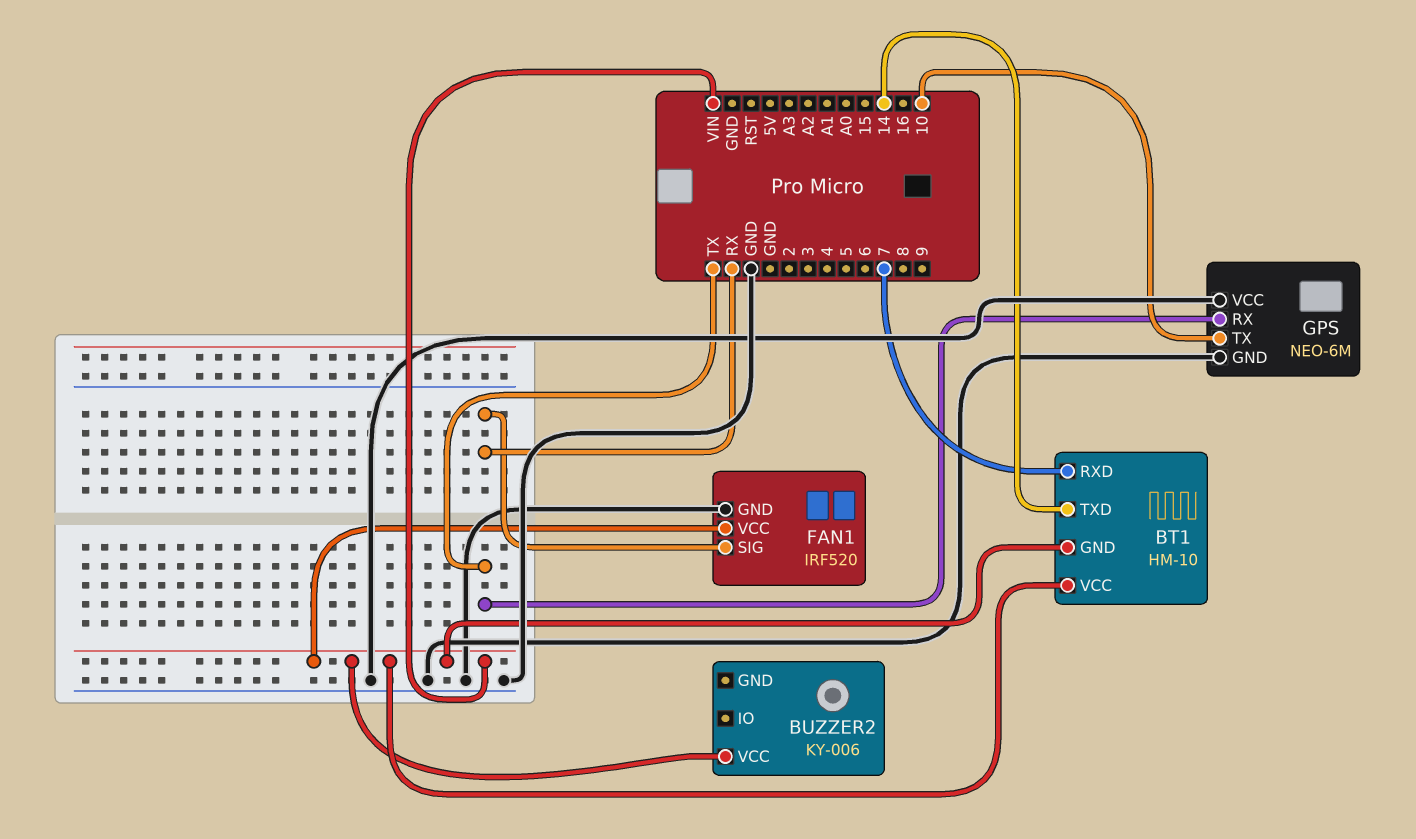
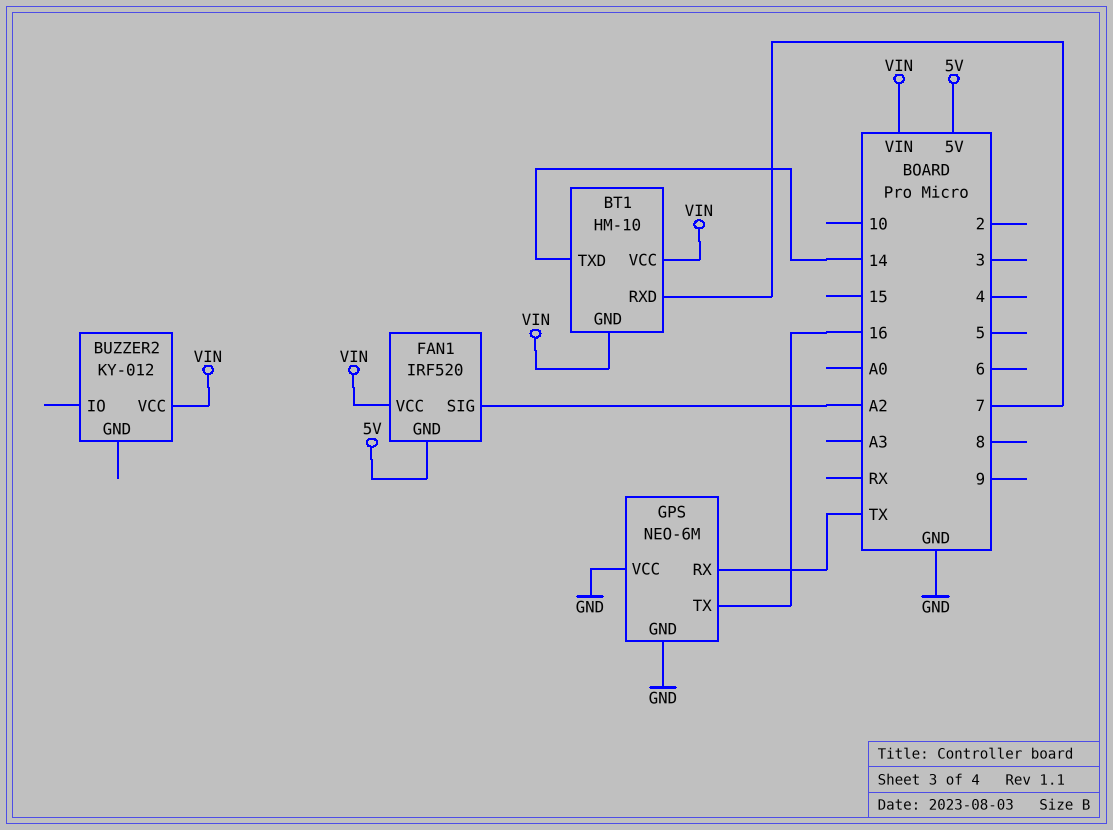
BUZZER2: KY-006 -> KY-012
FAN1 pin GND: GND -> 5V
FAN1 pin SIG: RX -> A2
GPS pin TX: 10 -> 16

